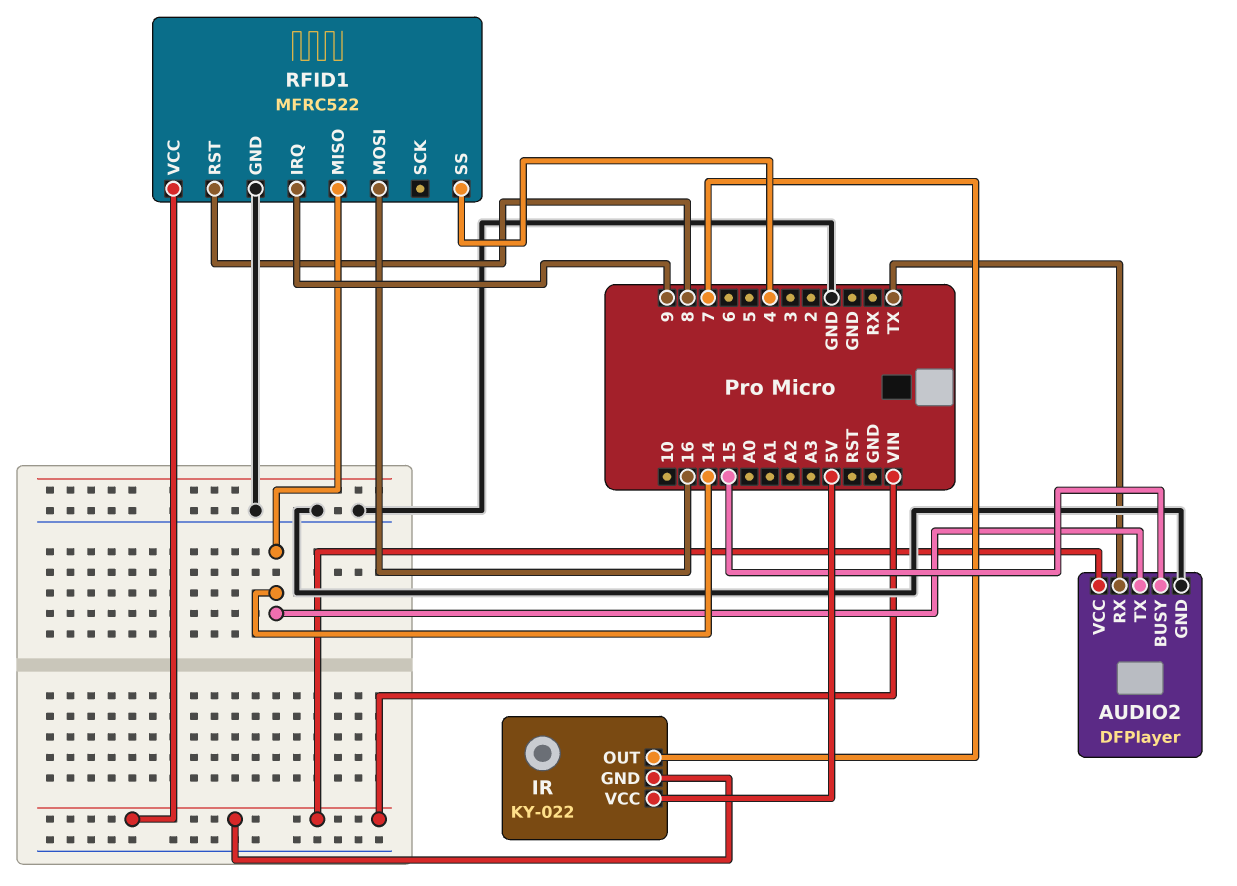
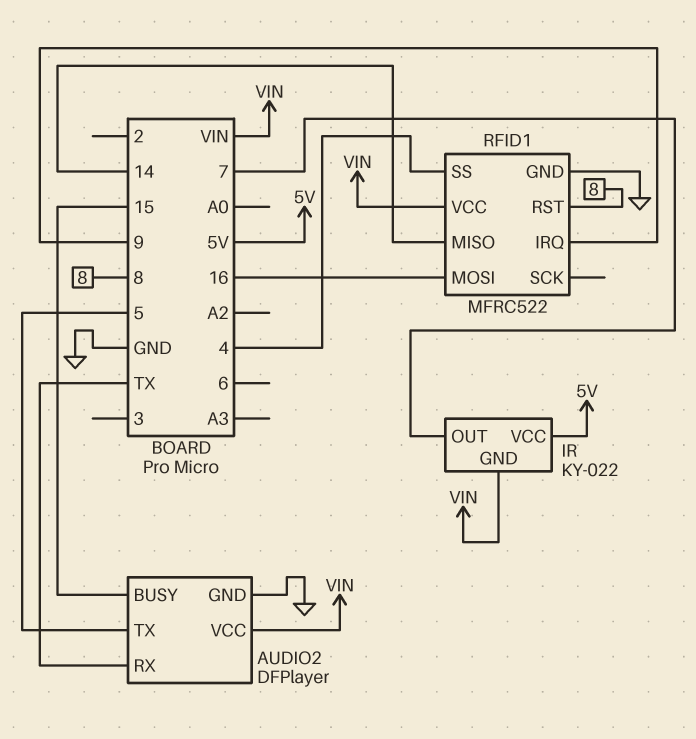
AUDIO2 pin TX: 14 -> 5

